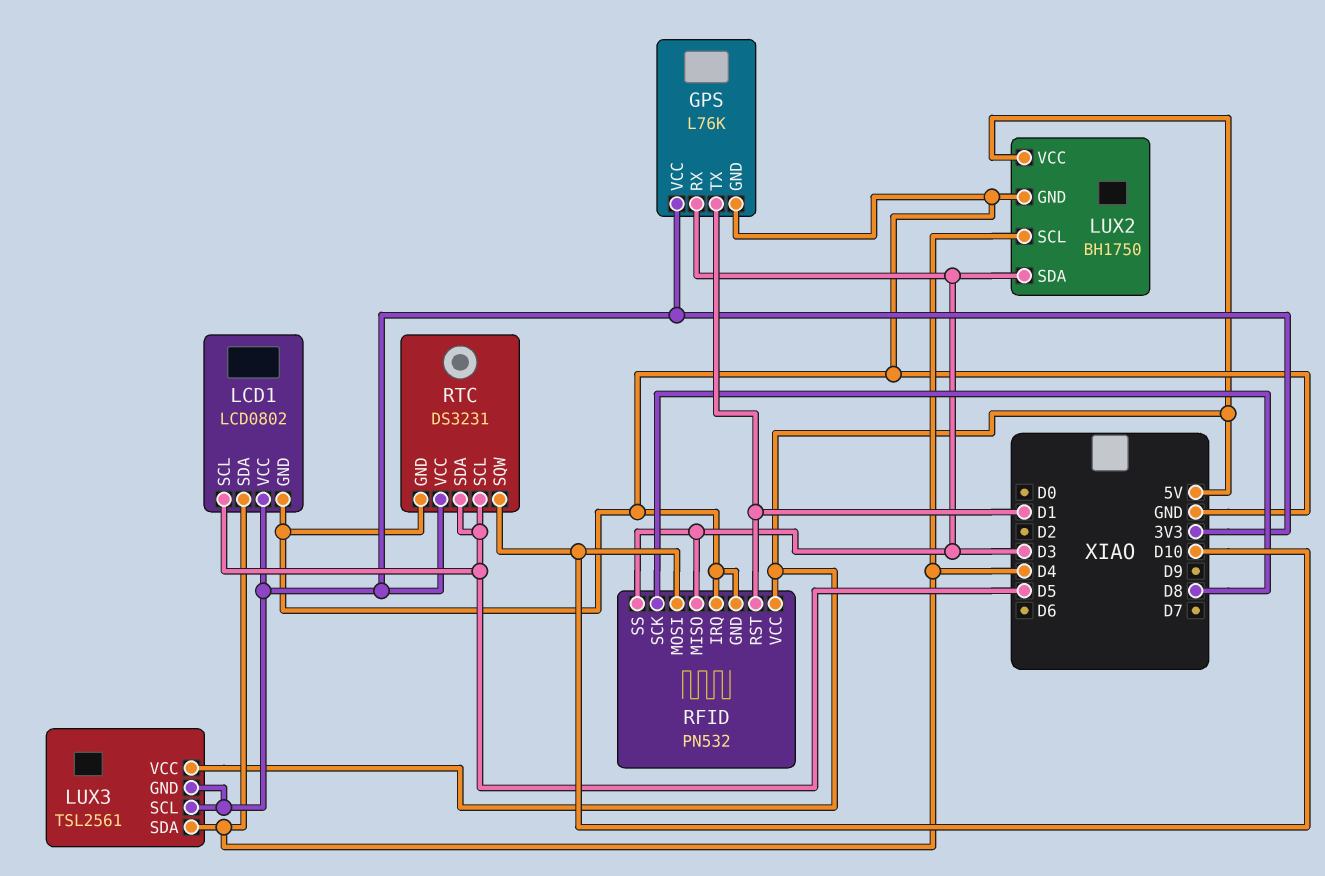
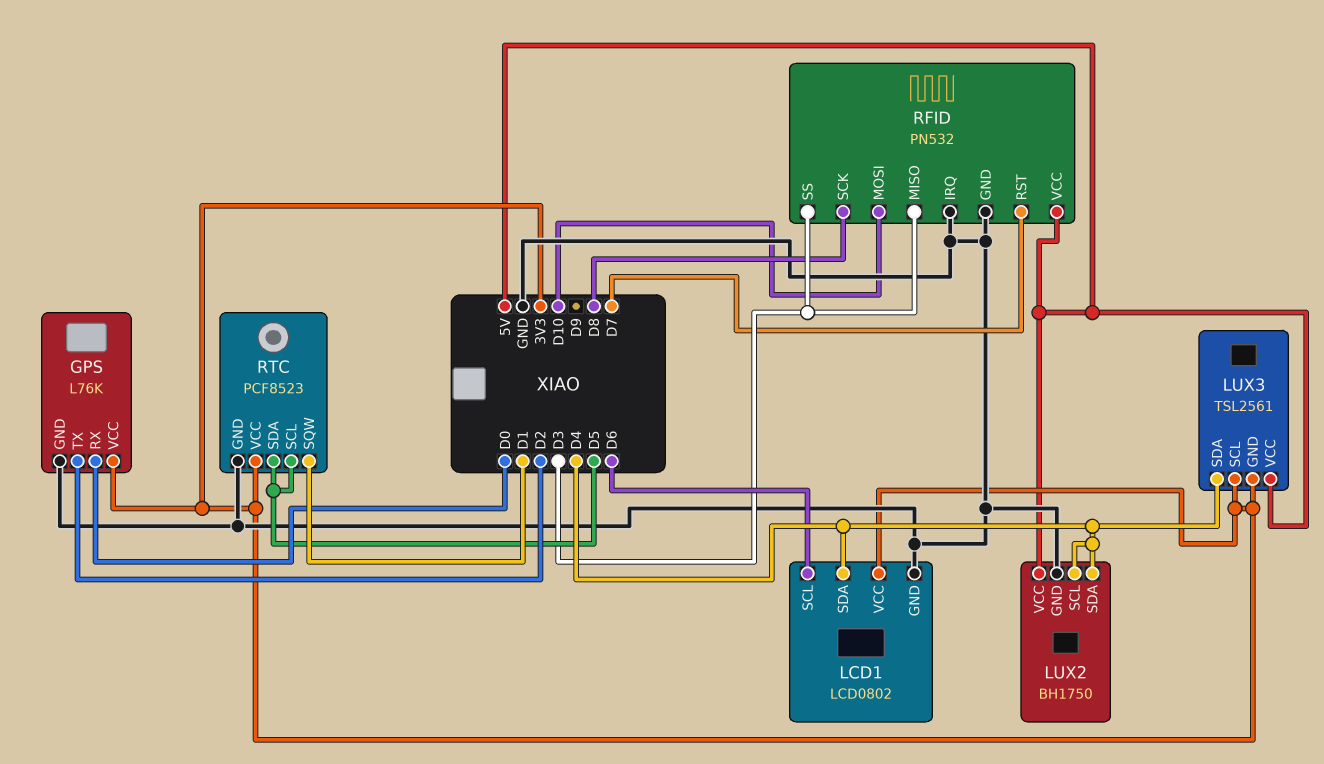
GPS pin RX: D3 -> D0
GPS pin TX: D1 -> D2
LCD1 pin SCL: D5 -> D6
LUX2 pin SDA: D3 -> D4
RFID pin RST: D1 -> D7
RTC: DS3231 -> PCF8523
RTC pin SQW: D10 -> D1

